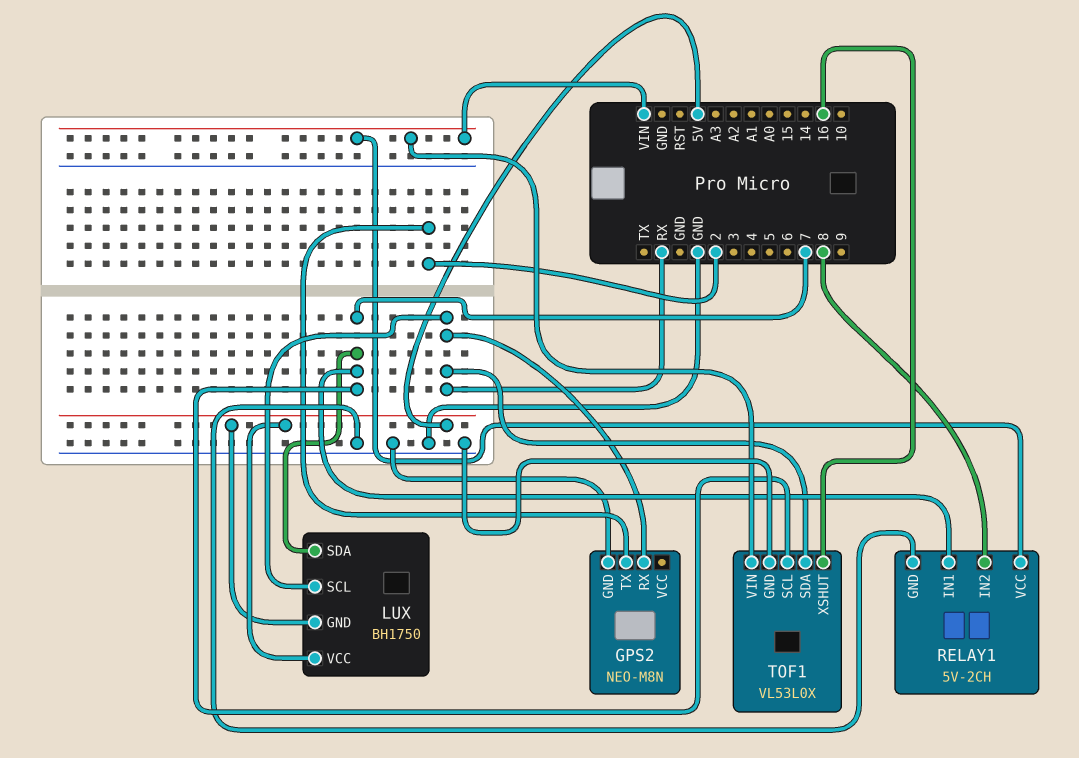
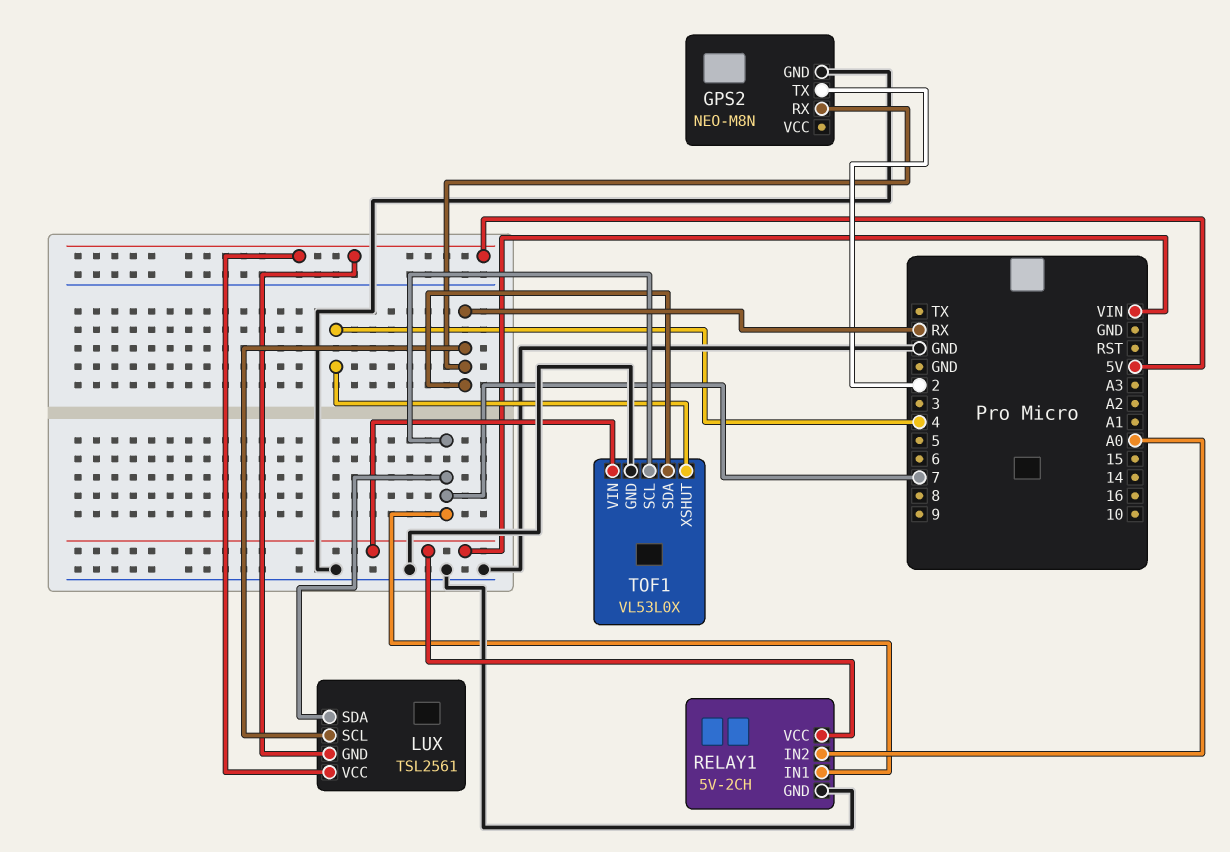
LUX: BH1750 -> TSL2561
RELAY1 pin IN2: 8 -> A0
TOF1 pin XSHUT: 16 -> 4

